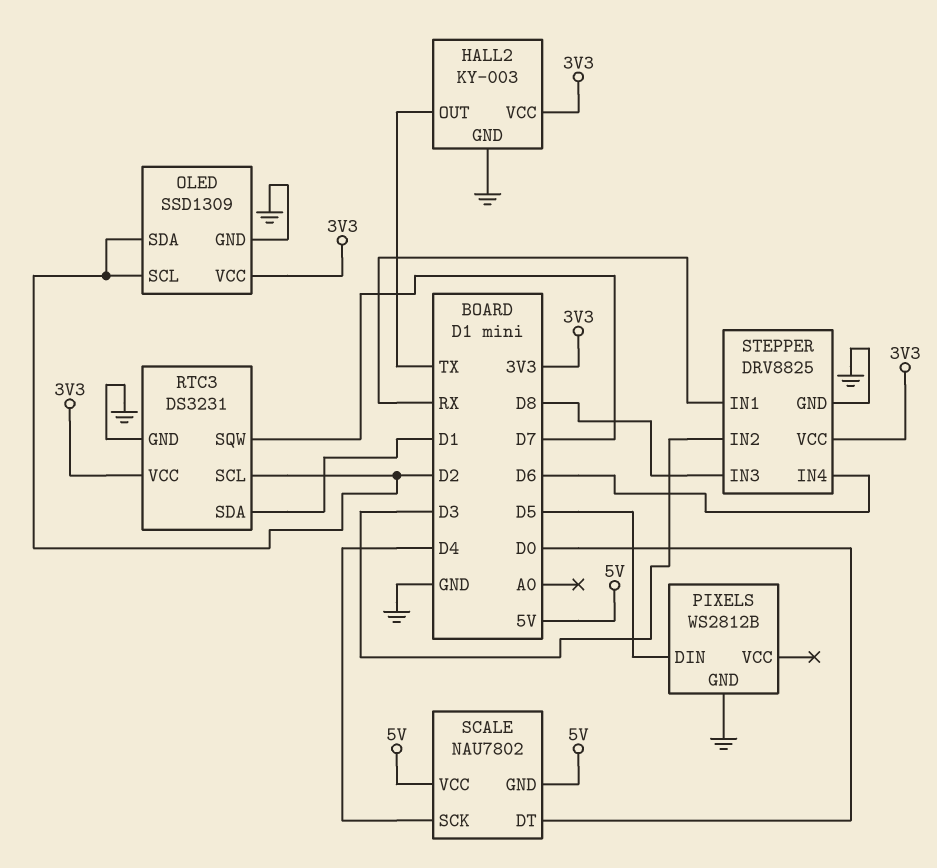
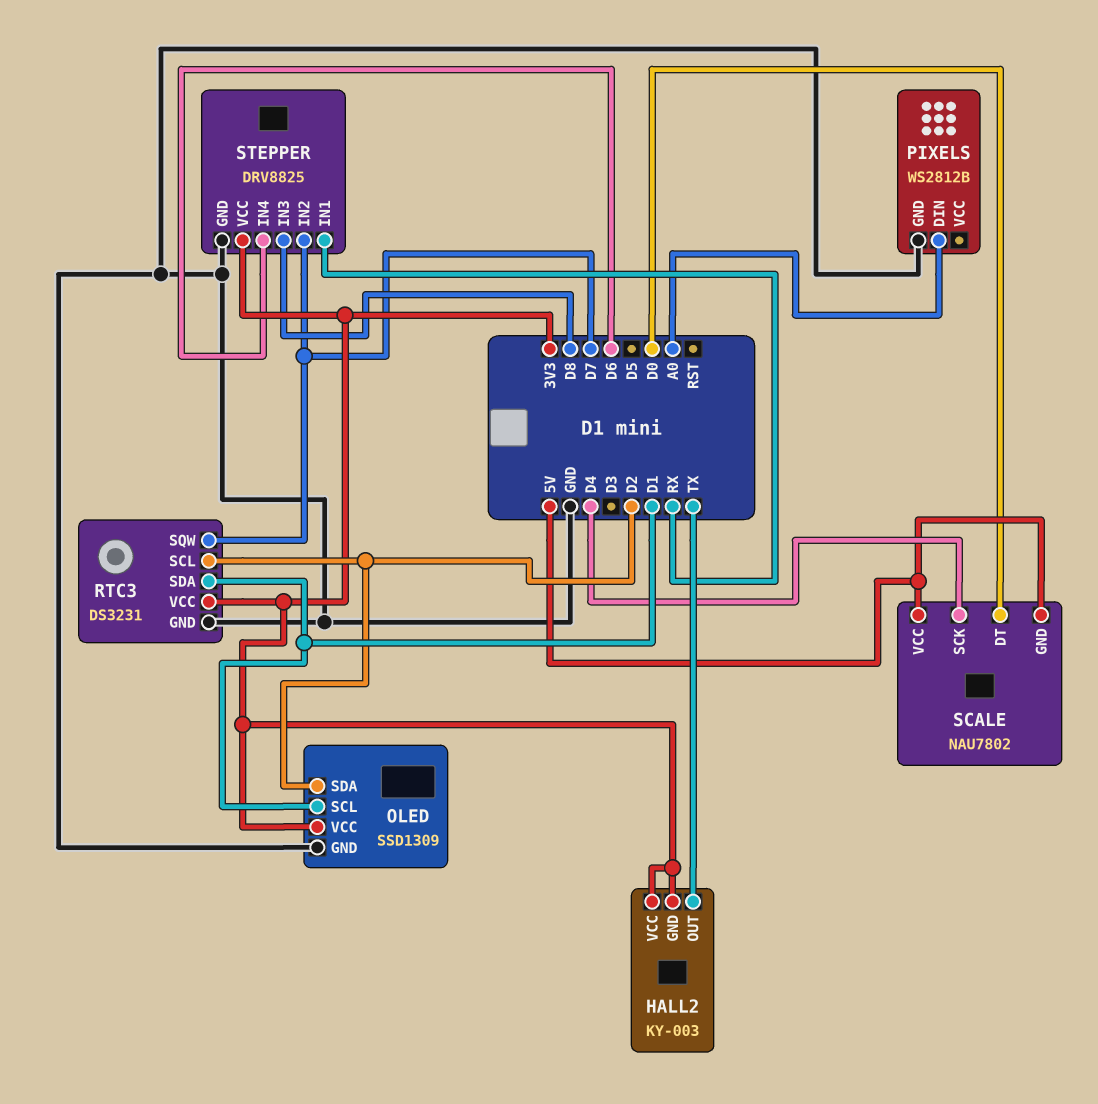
HALL2 pin GND: GND -> 3V3
OLED pin SCL: D2 -> D1
PIXELS pin DIN: D5 -> A0
STEPPER pin IN2: D3 -> D7

